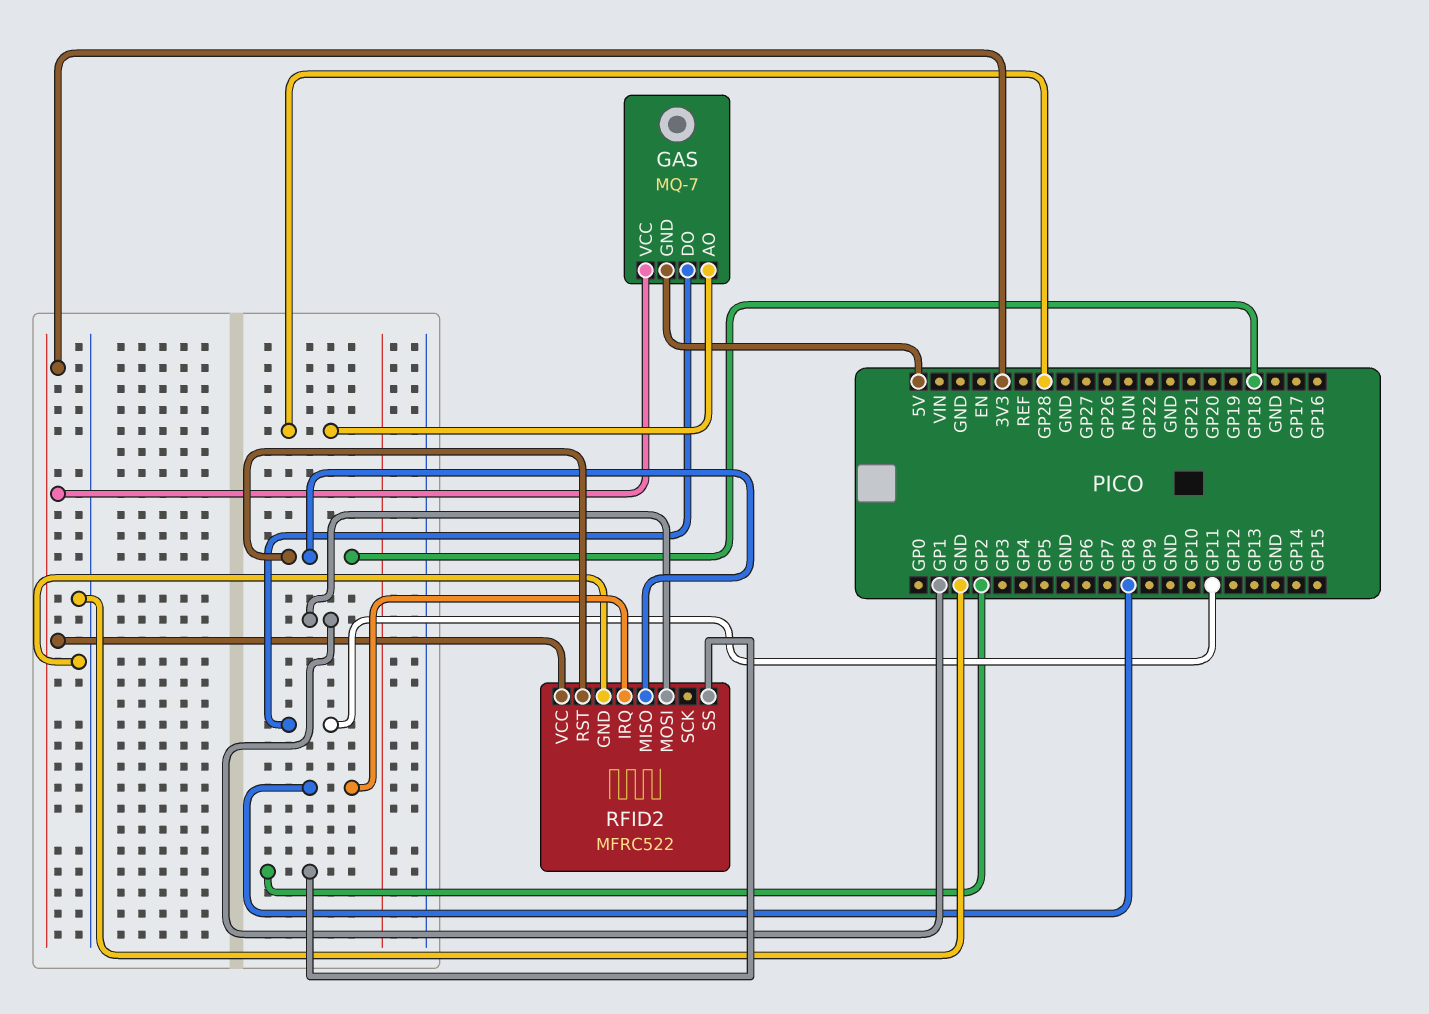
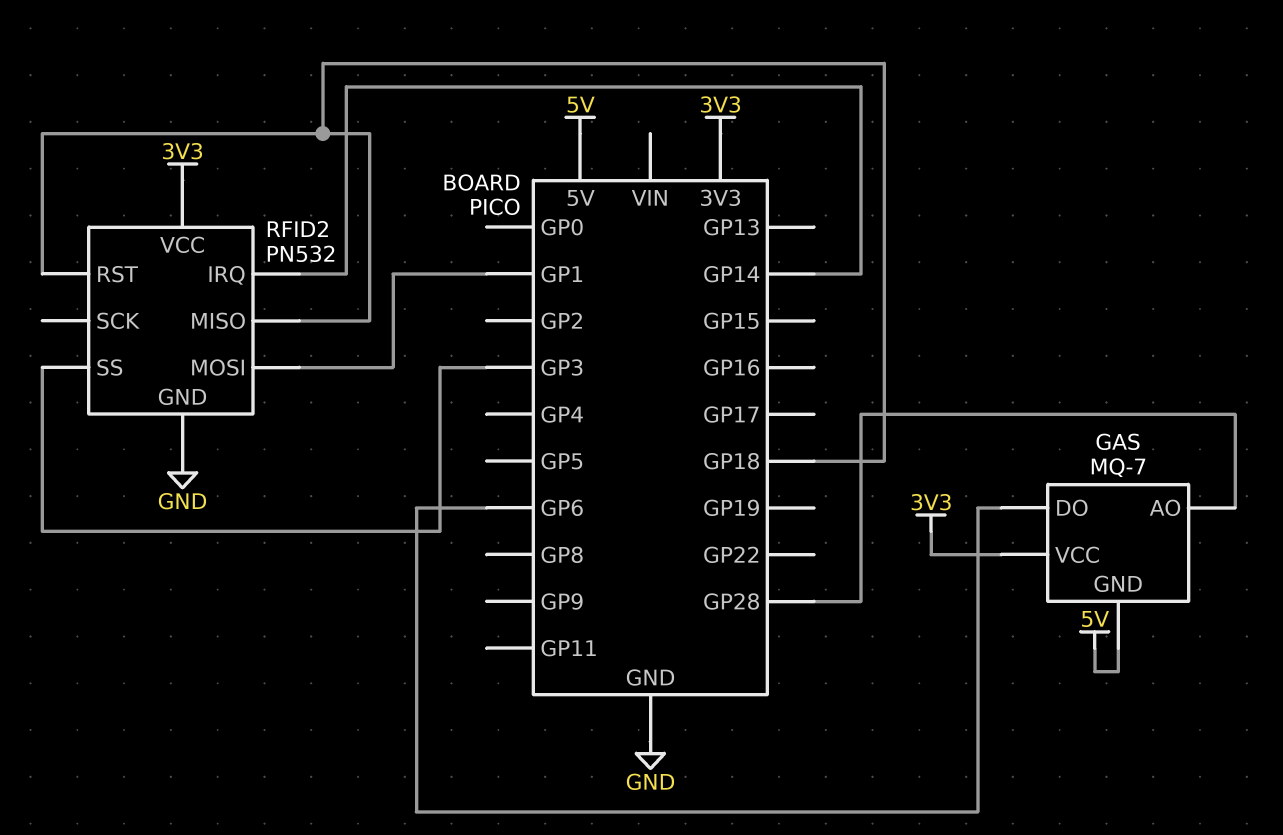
GAS pin DO: GP11 -> GP6
RFID2: MFRC522 -> PN532
RFID2 pin IRQ: GP8 -> GP14
RFID2 pin SS: GP2 -> GP3

